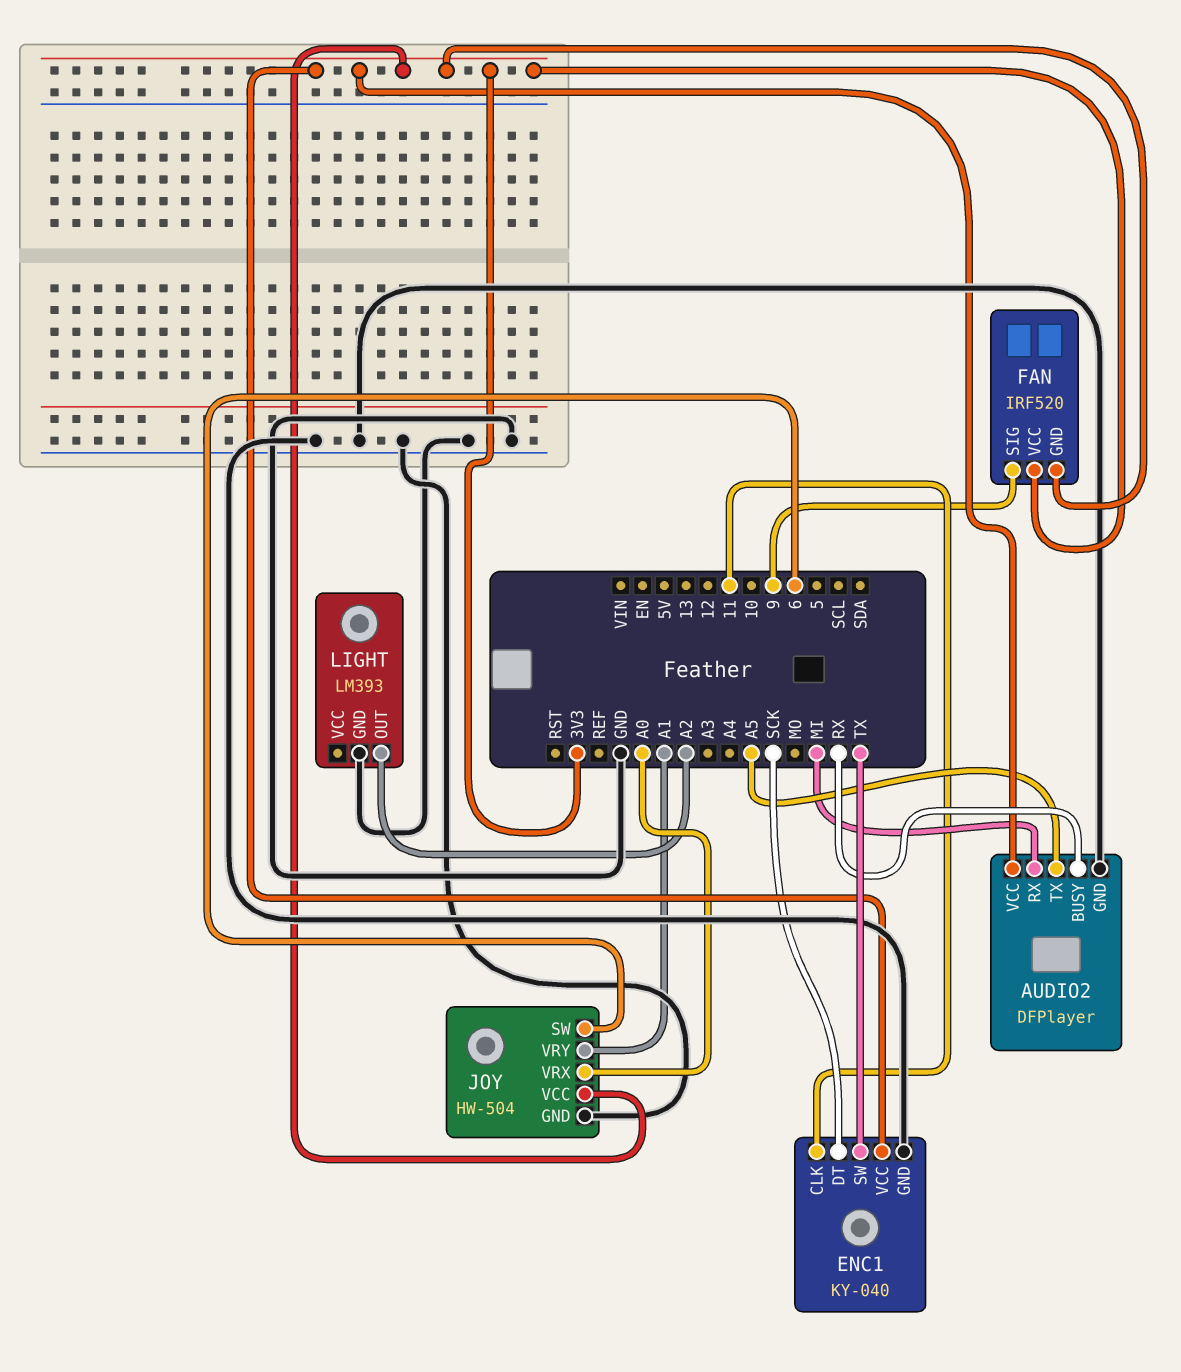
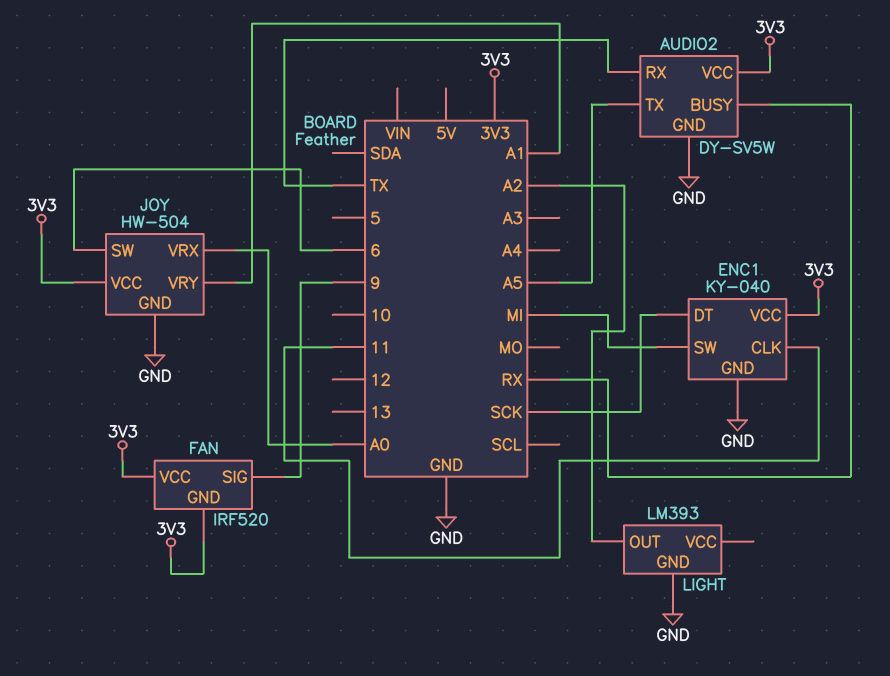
AUDIO2: DFPlayer -> DY-SV5W
AUDIO2 pin RX: MI -> TX
ENC1 pin SW: TX -> MI

